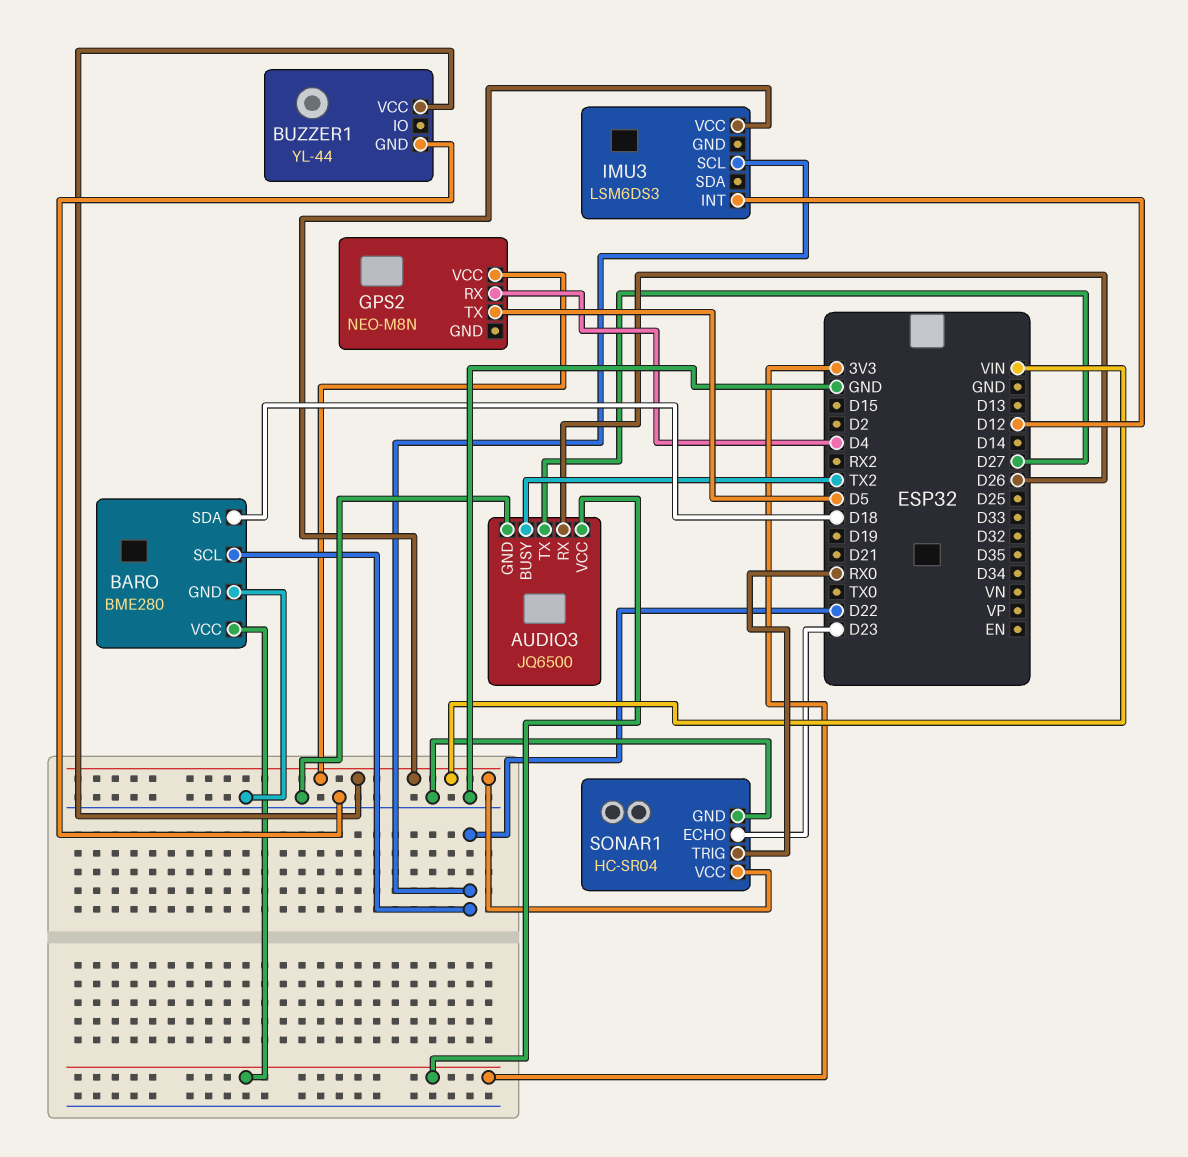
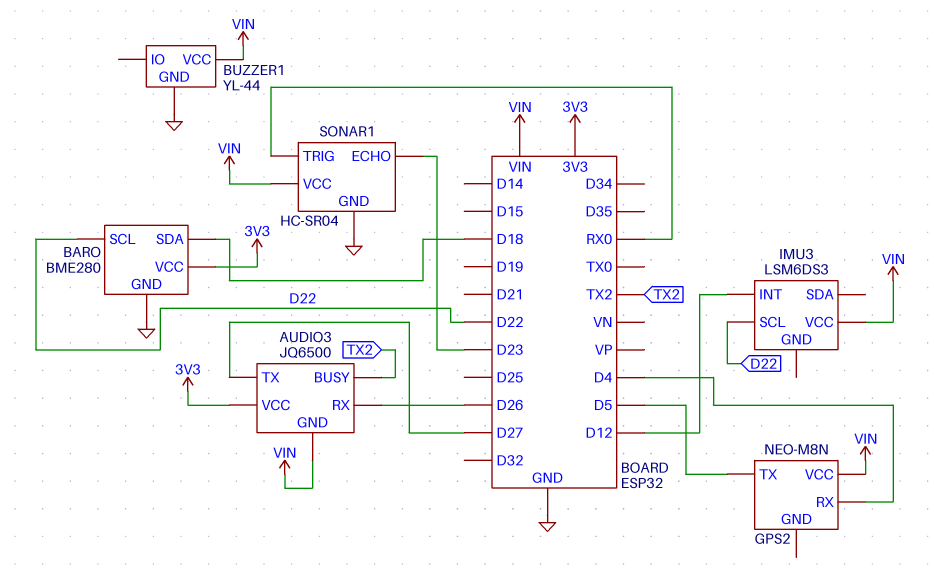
AUDIO3 pin GND: GND -> VIN

